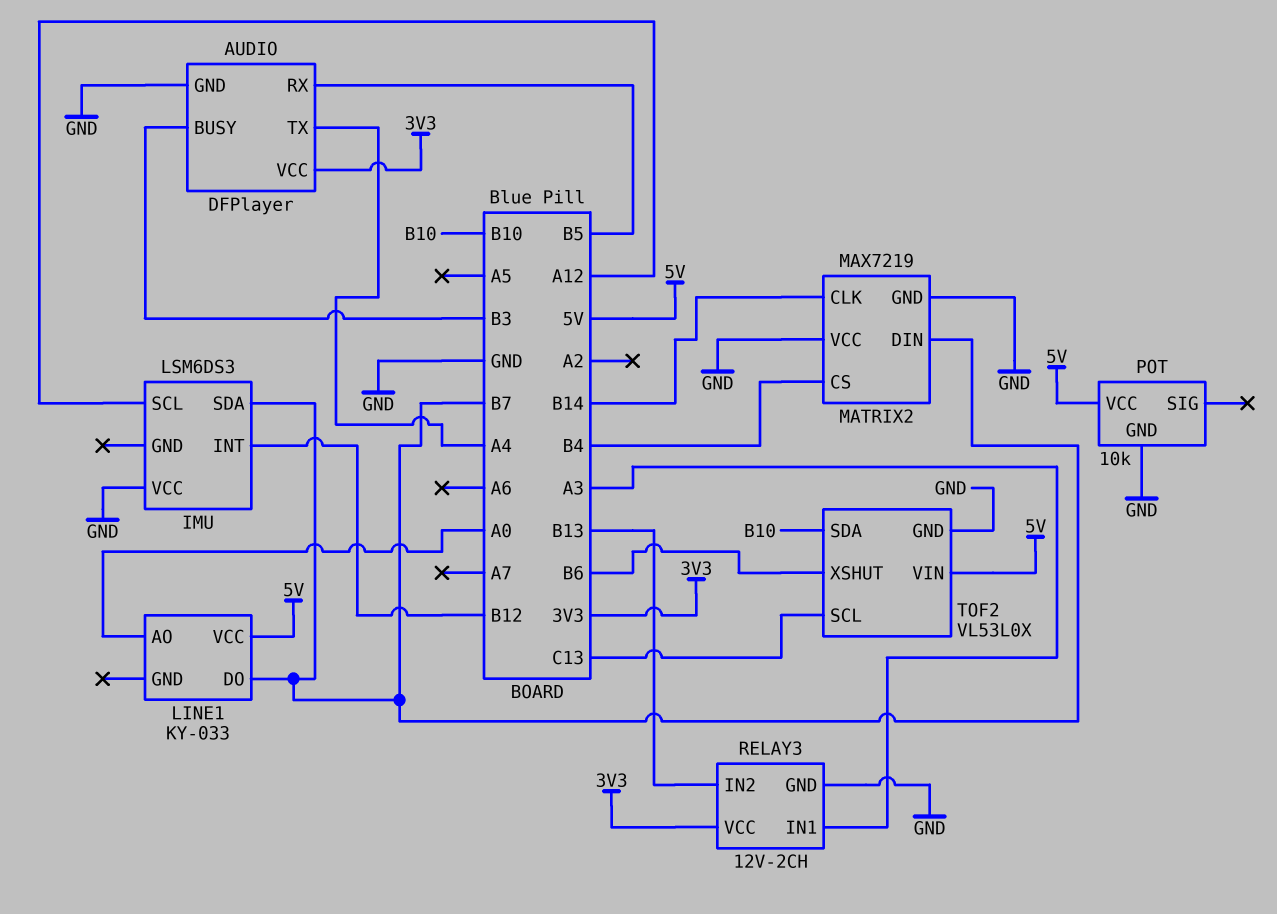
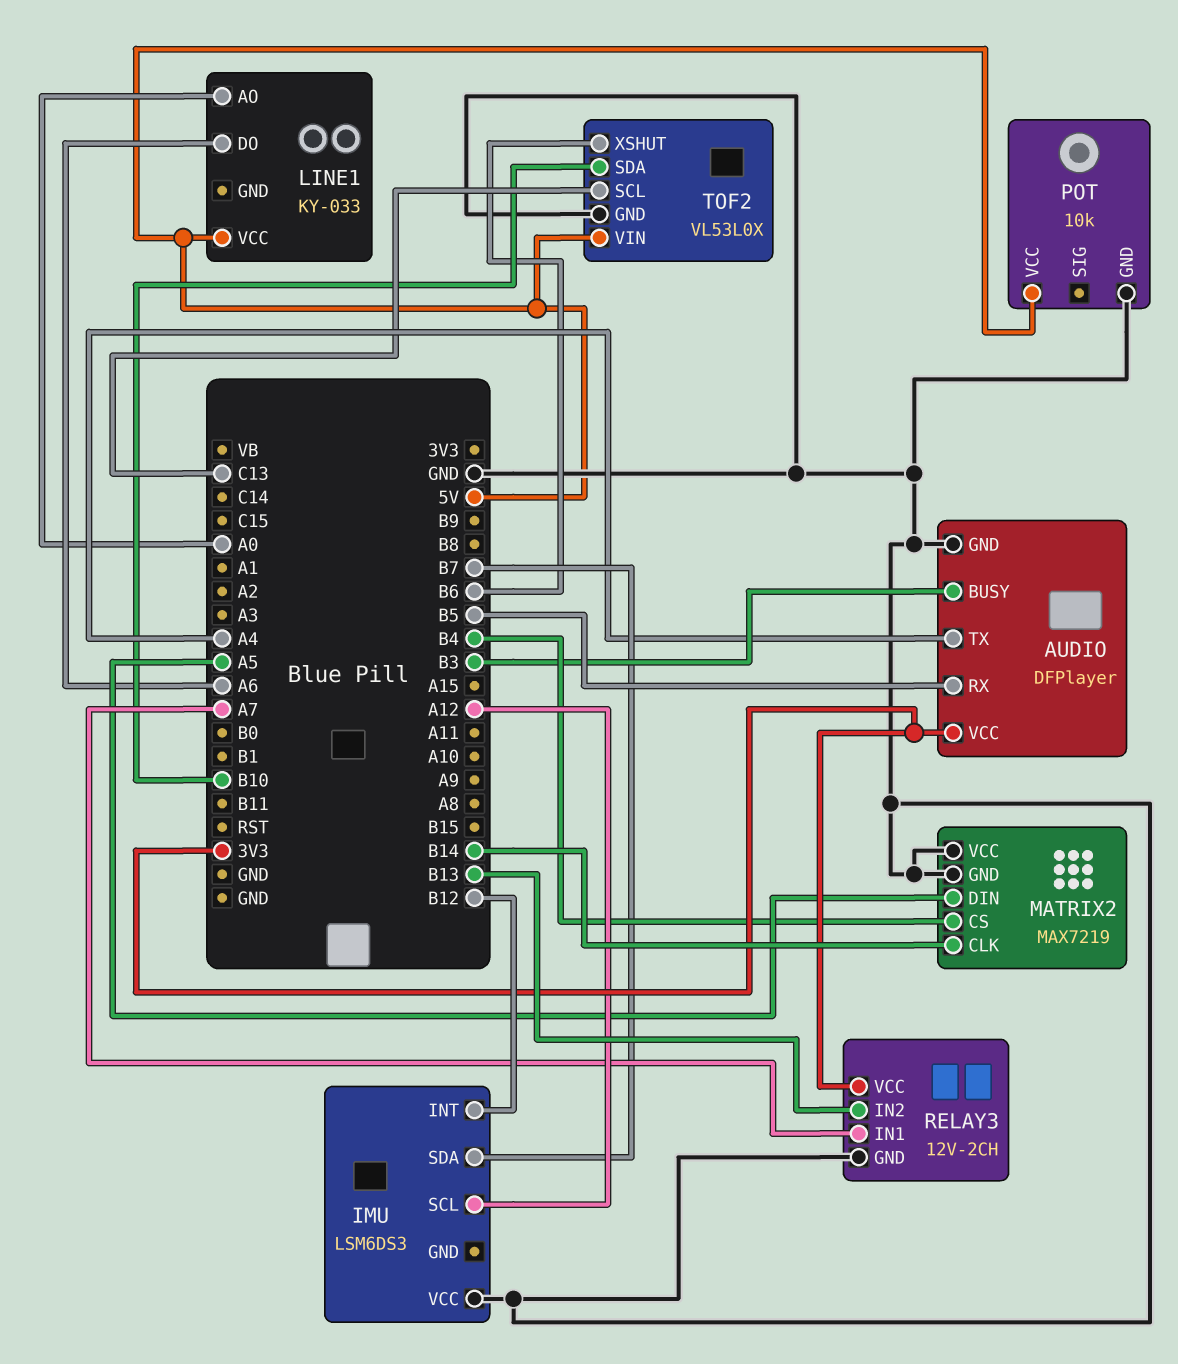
LINE1 pin DO: B7 -> A6
MATRIX2 pin DIN: B7 -> A5
RELAY3 pin IN1: A3 -> A7

